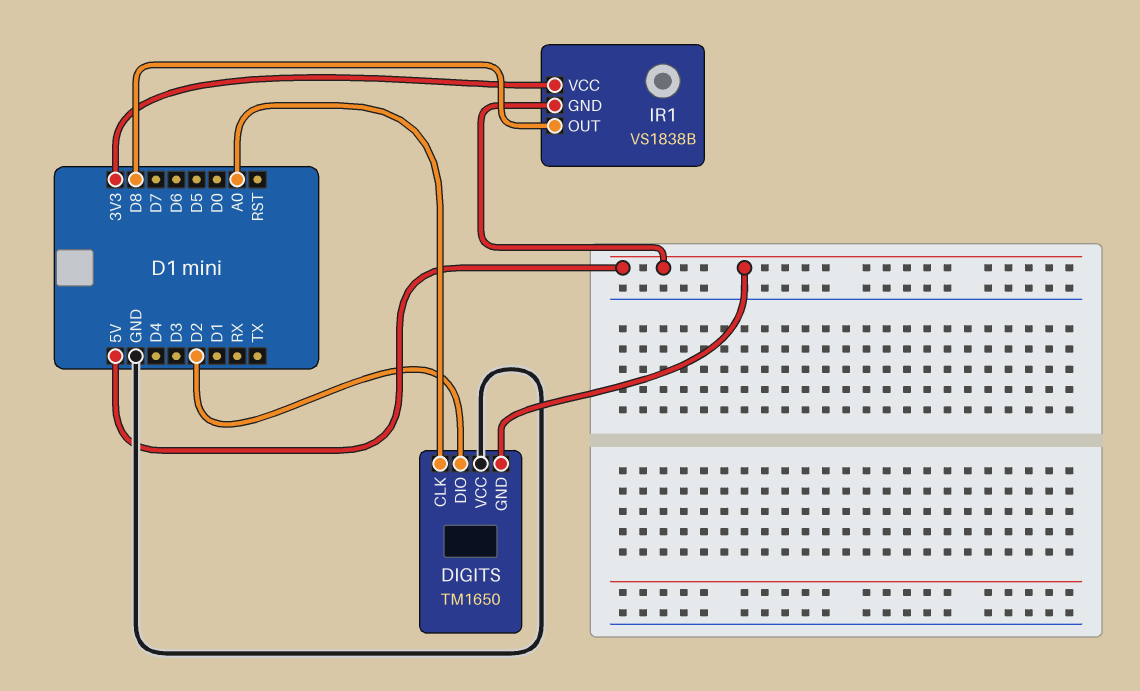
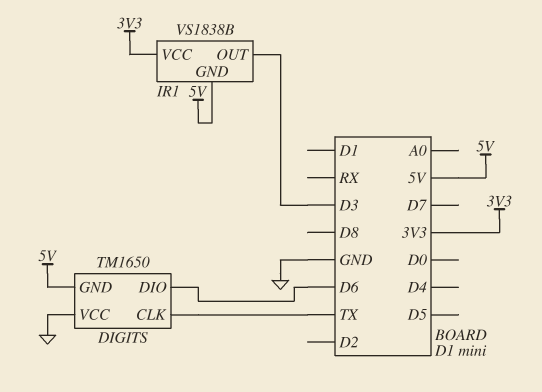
DIGITS pin CLK: A0 -> TX
DIGITS pin DIO: D2 -> D6
IR1 pin OUT: D8 -> D3

